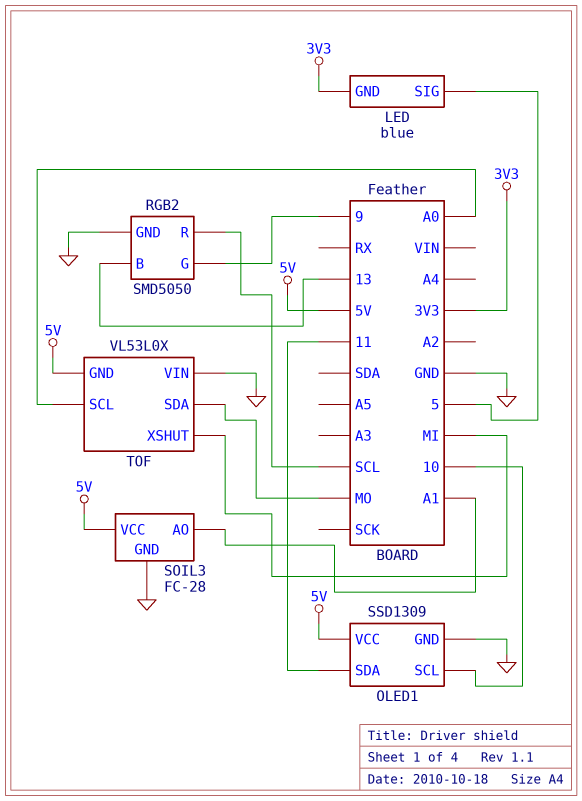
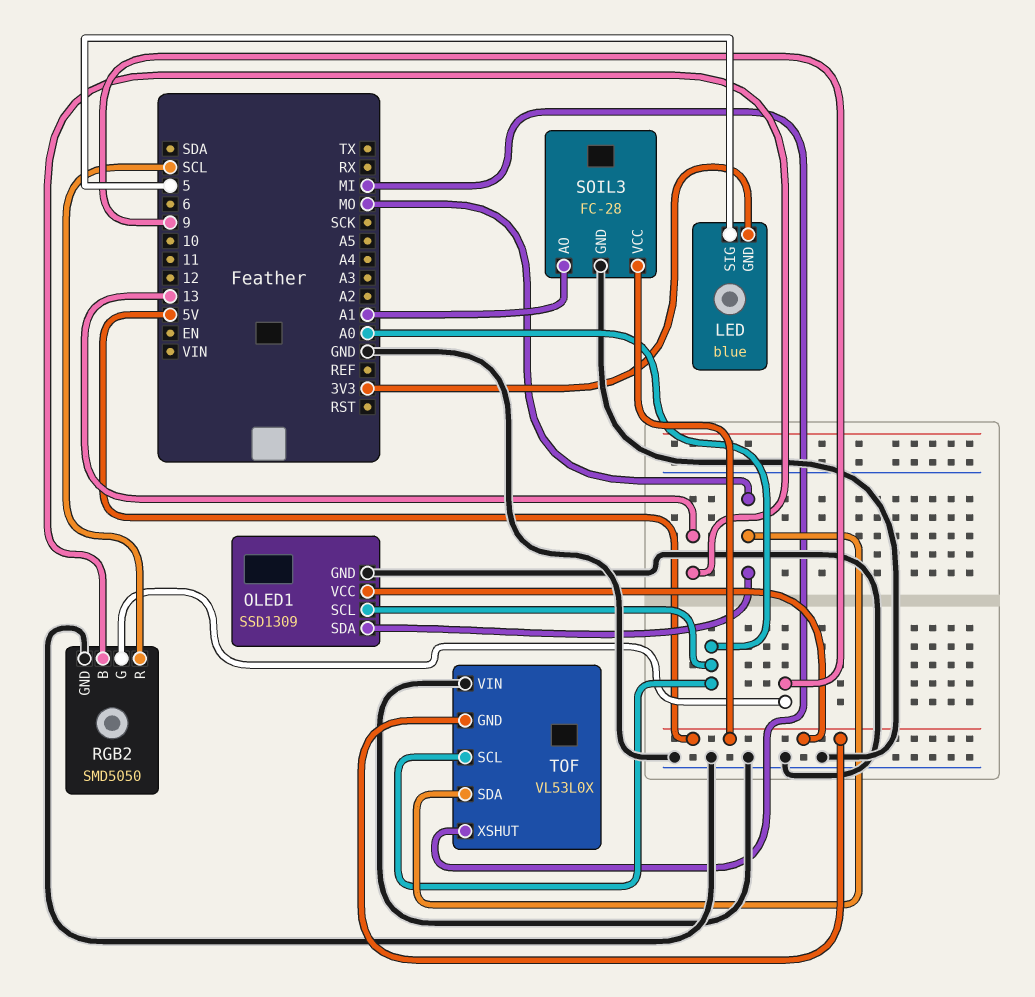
OLED1 pin SCL: 10 -> A0
OLED1 pin SDA: 11 -> MO

